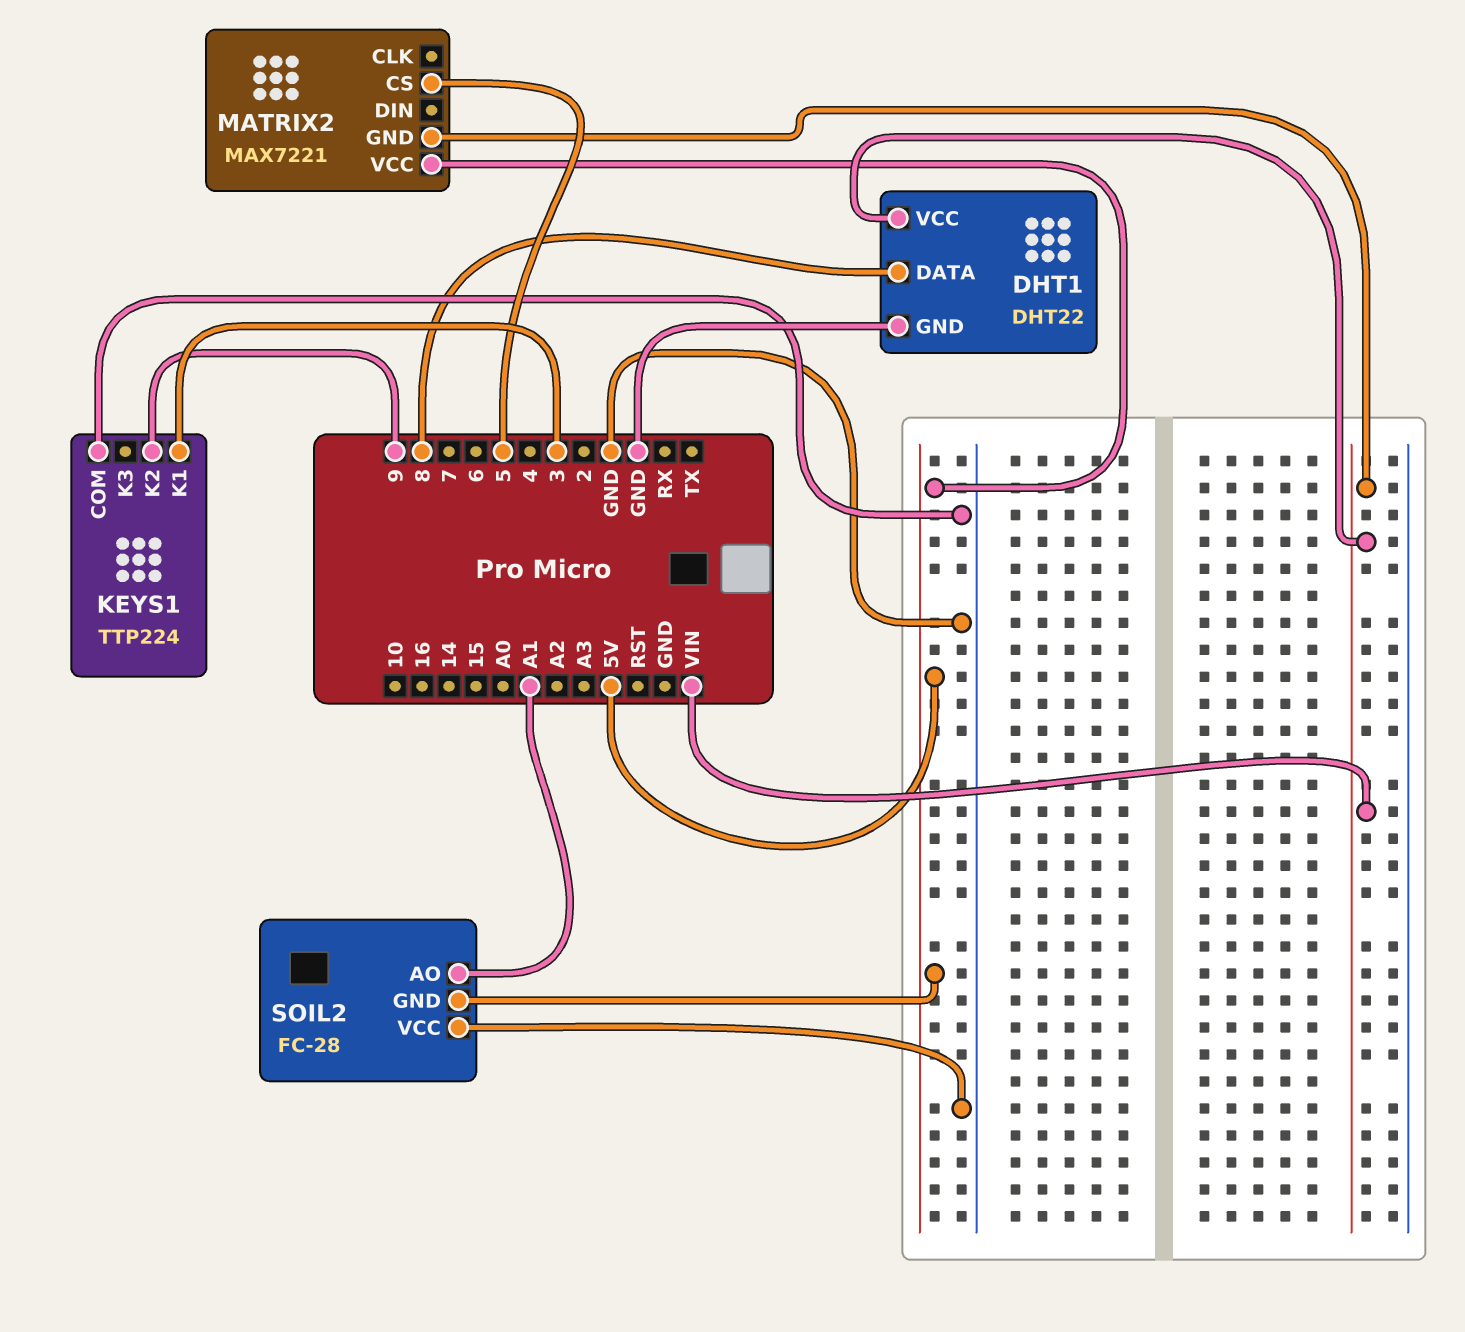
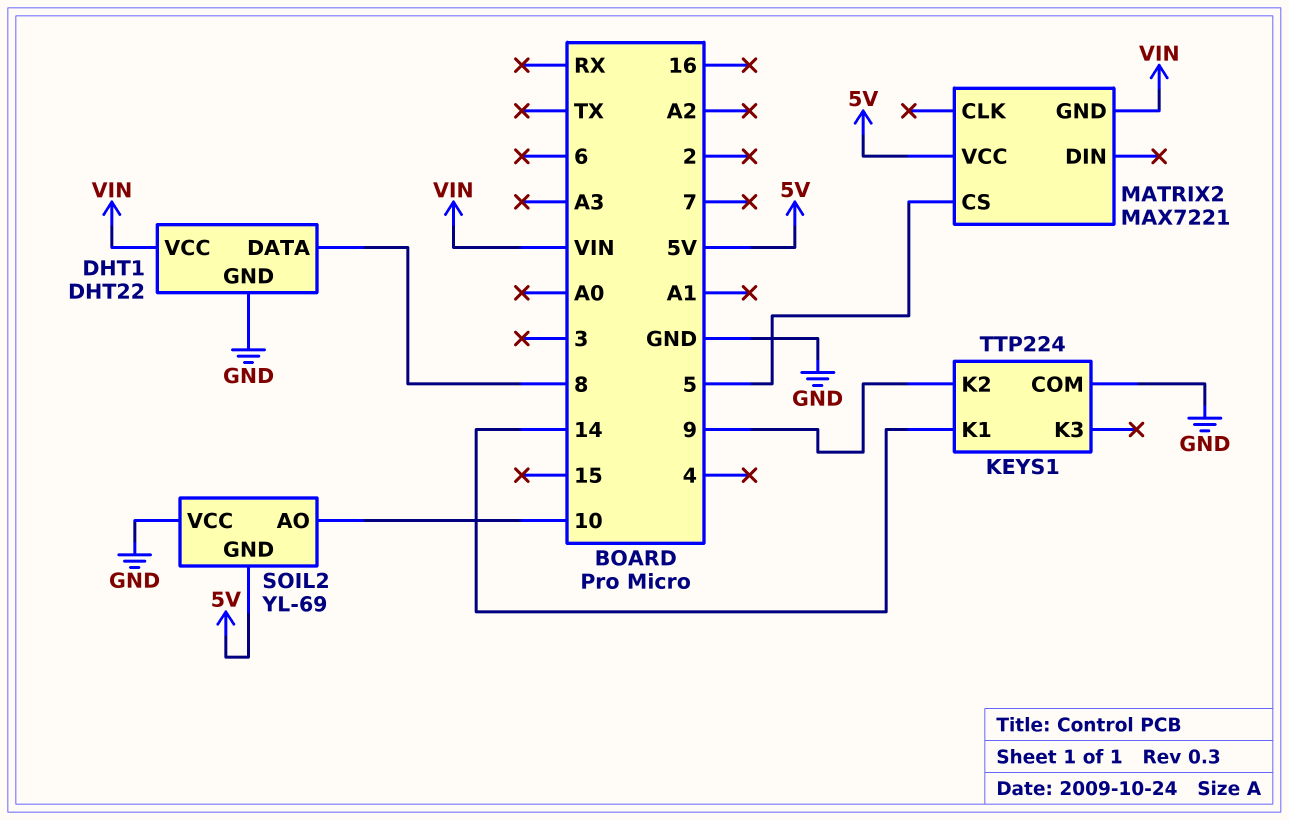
KEYS1 pin K1: 3 -> 14
SOIL2: FC-28 -> YL-69
SOIL2 pin AO: A1 -> 10

